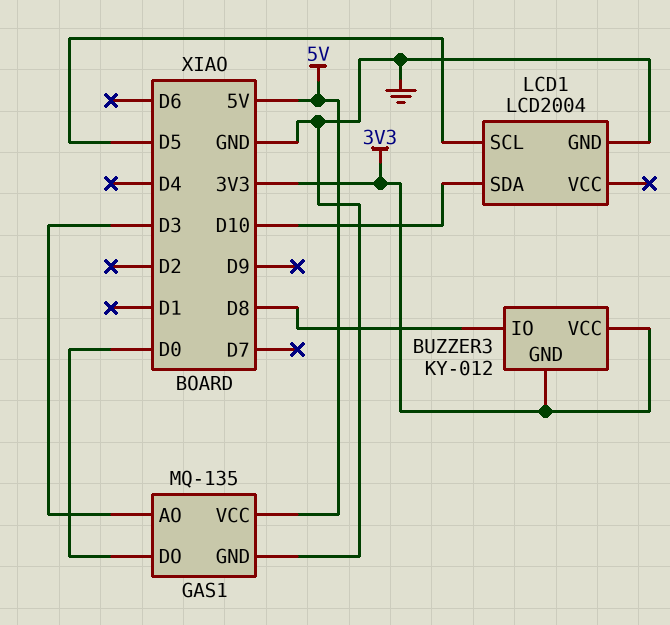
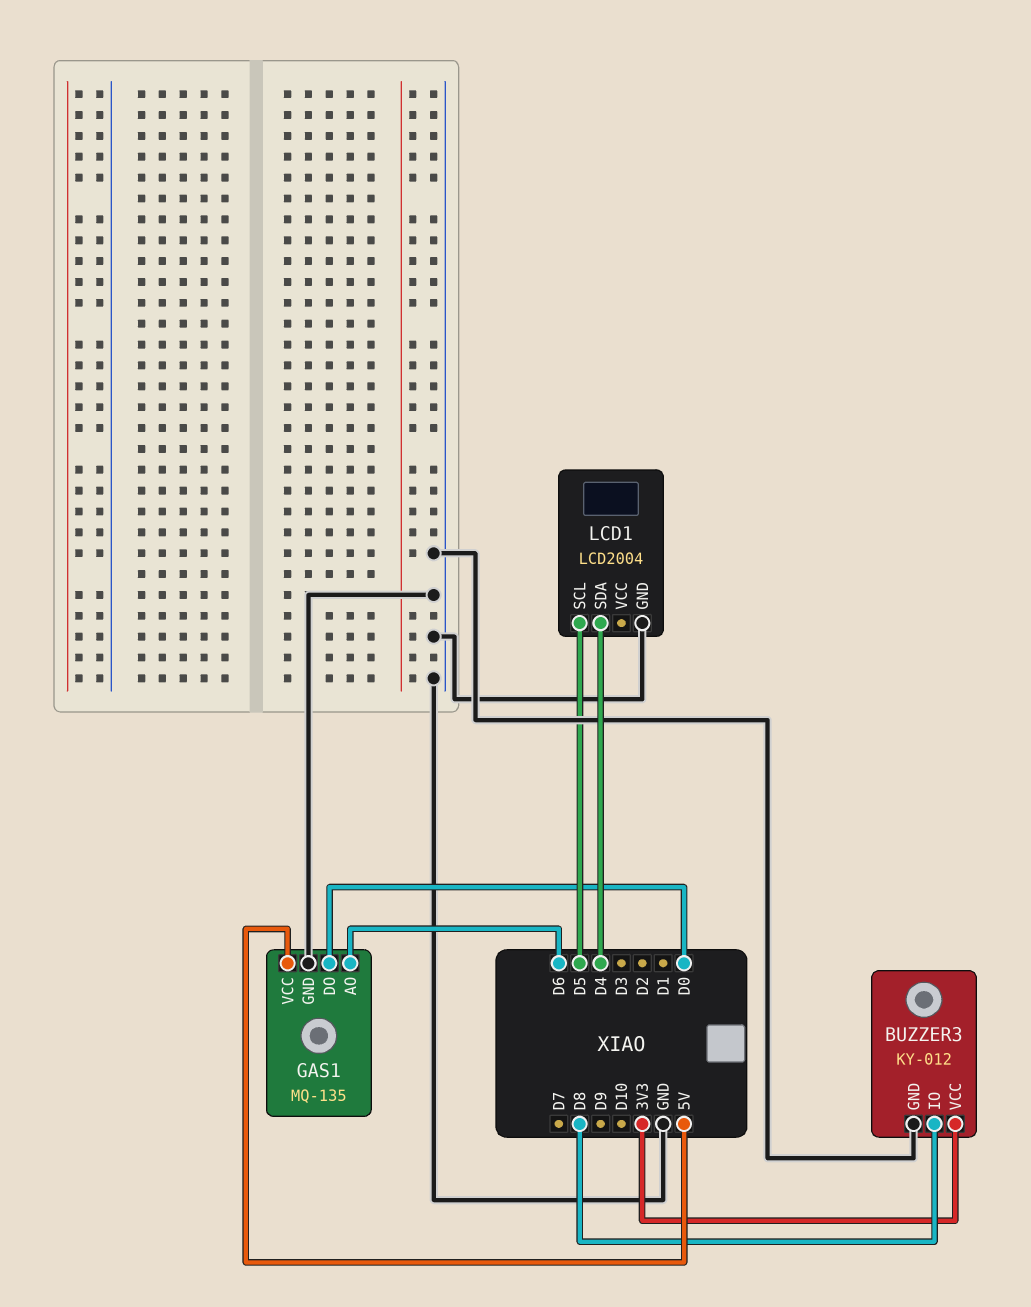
BUZZER3 pin GND: 3V3 -> GND
GAS1 pin AO: D3 -> D6
LCD1 pin SDA: D10 -> D4

